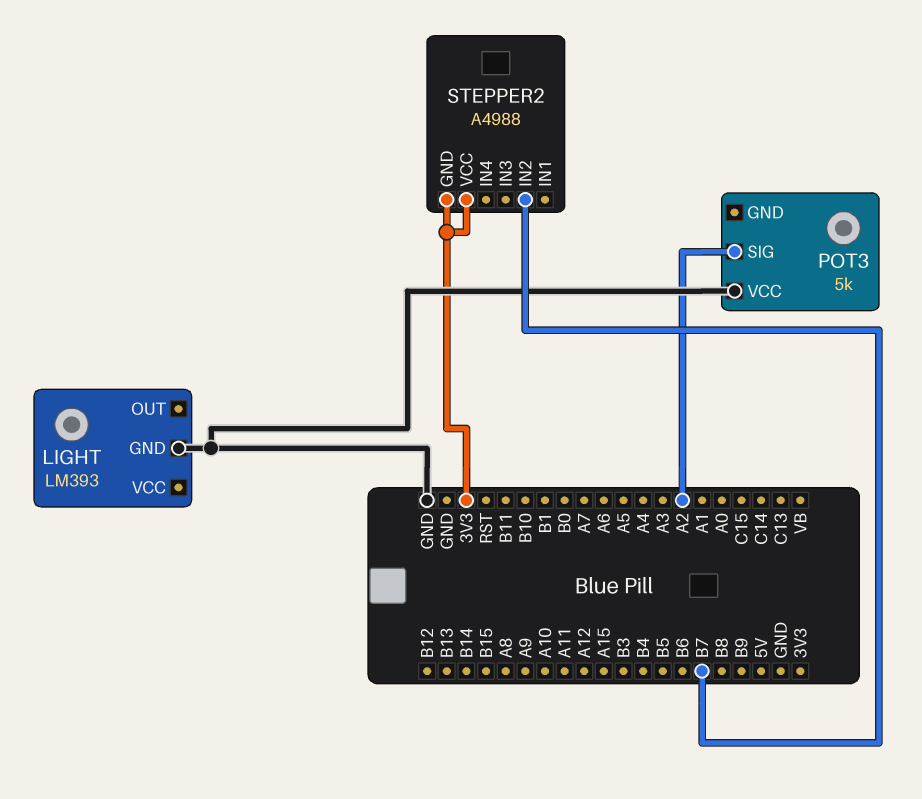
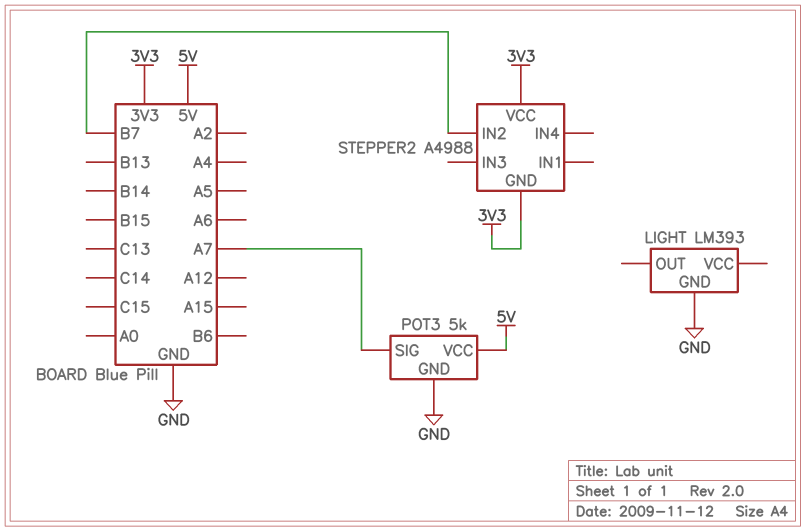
POT3 pin GND: none -> GND
POT3 pin SIG: A2 -> A7
POT3 pin VCC: GND -> 5V

